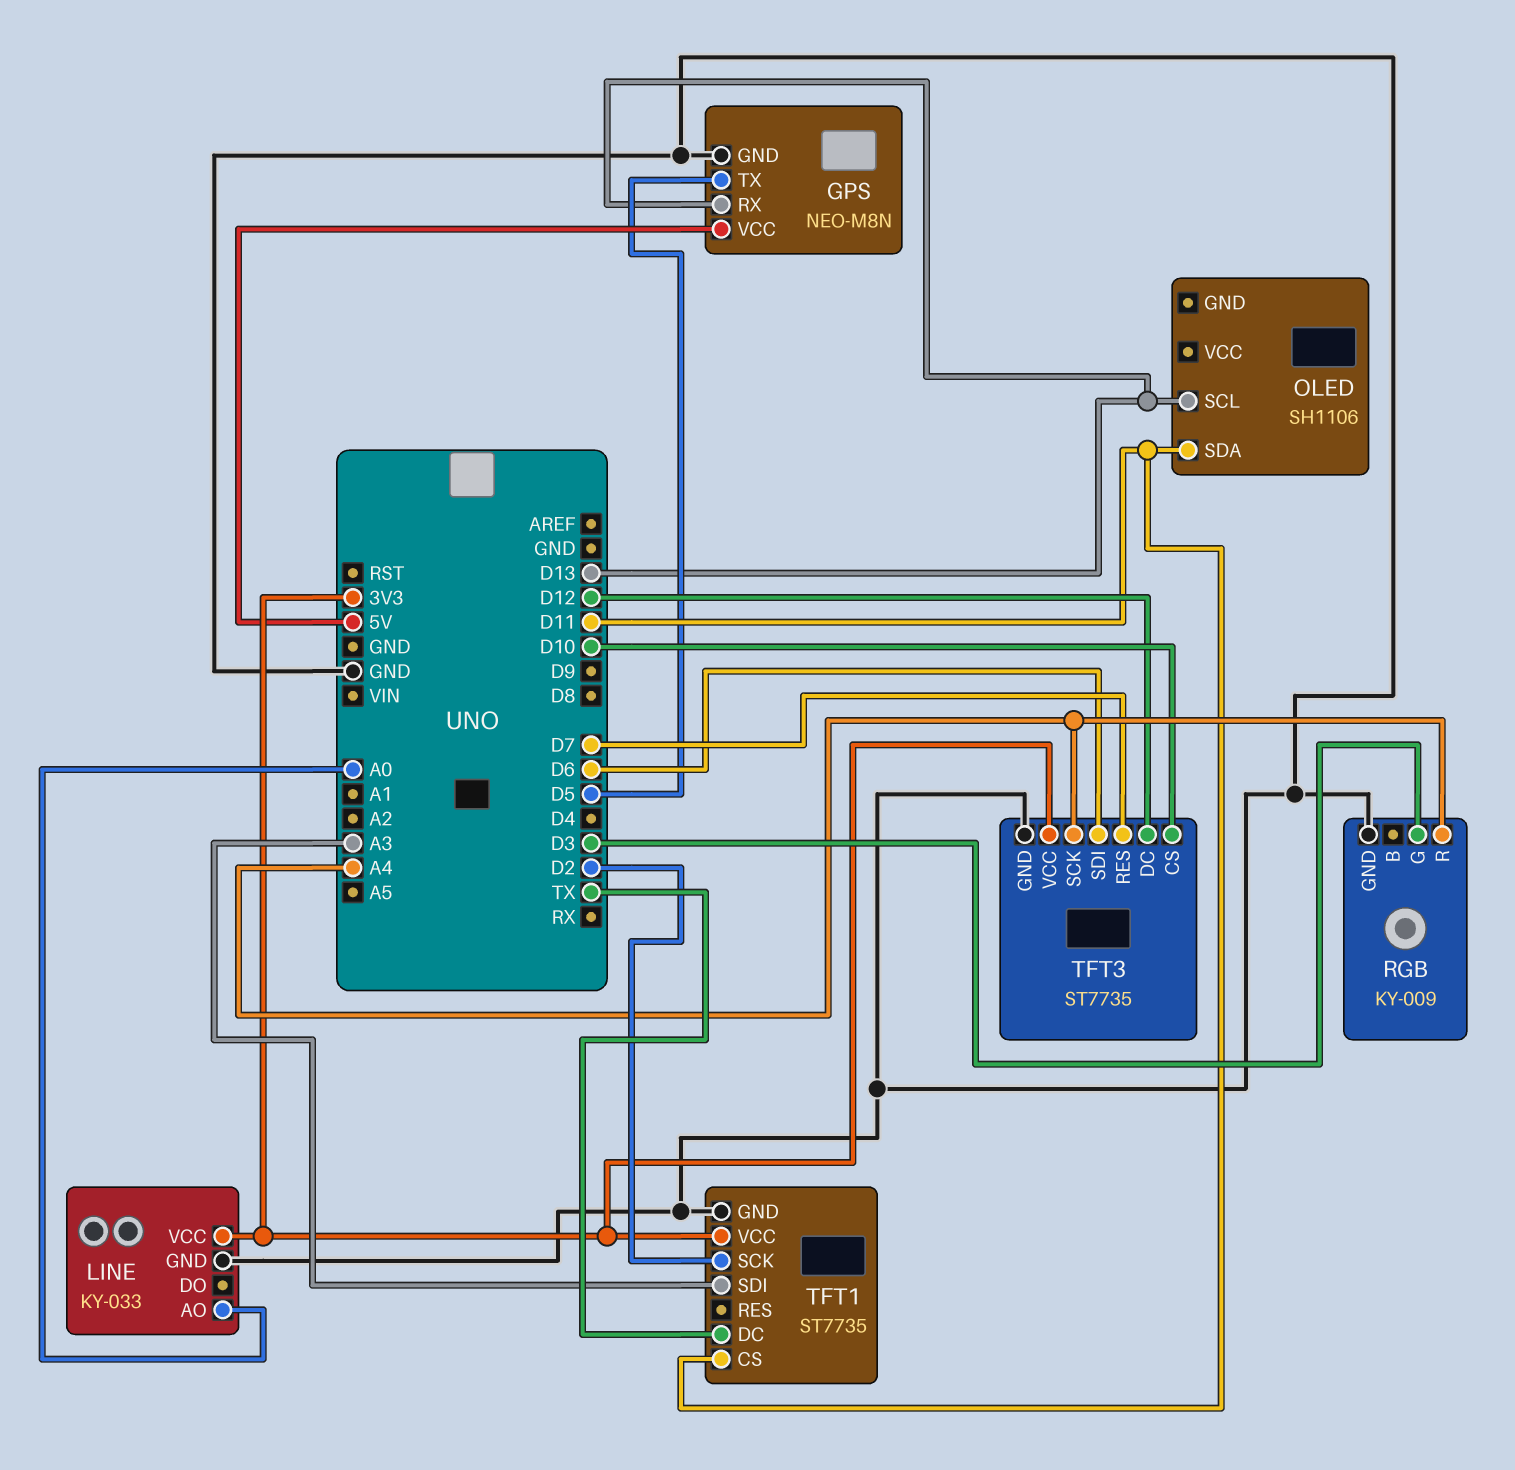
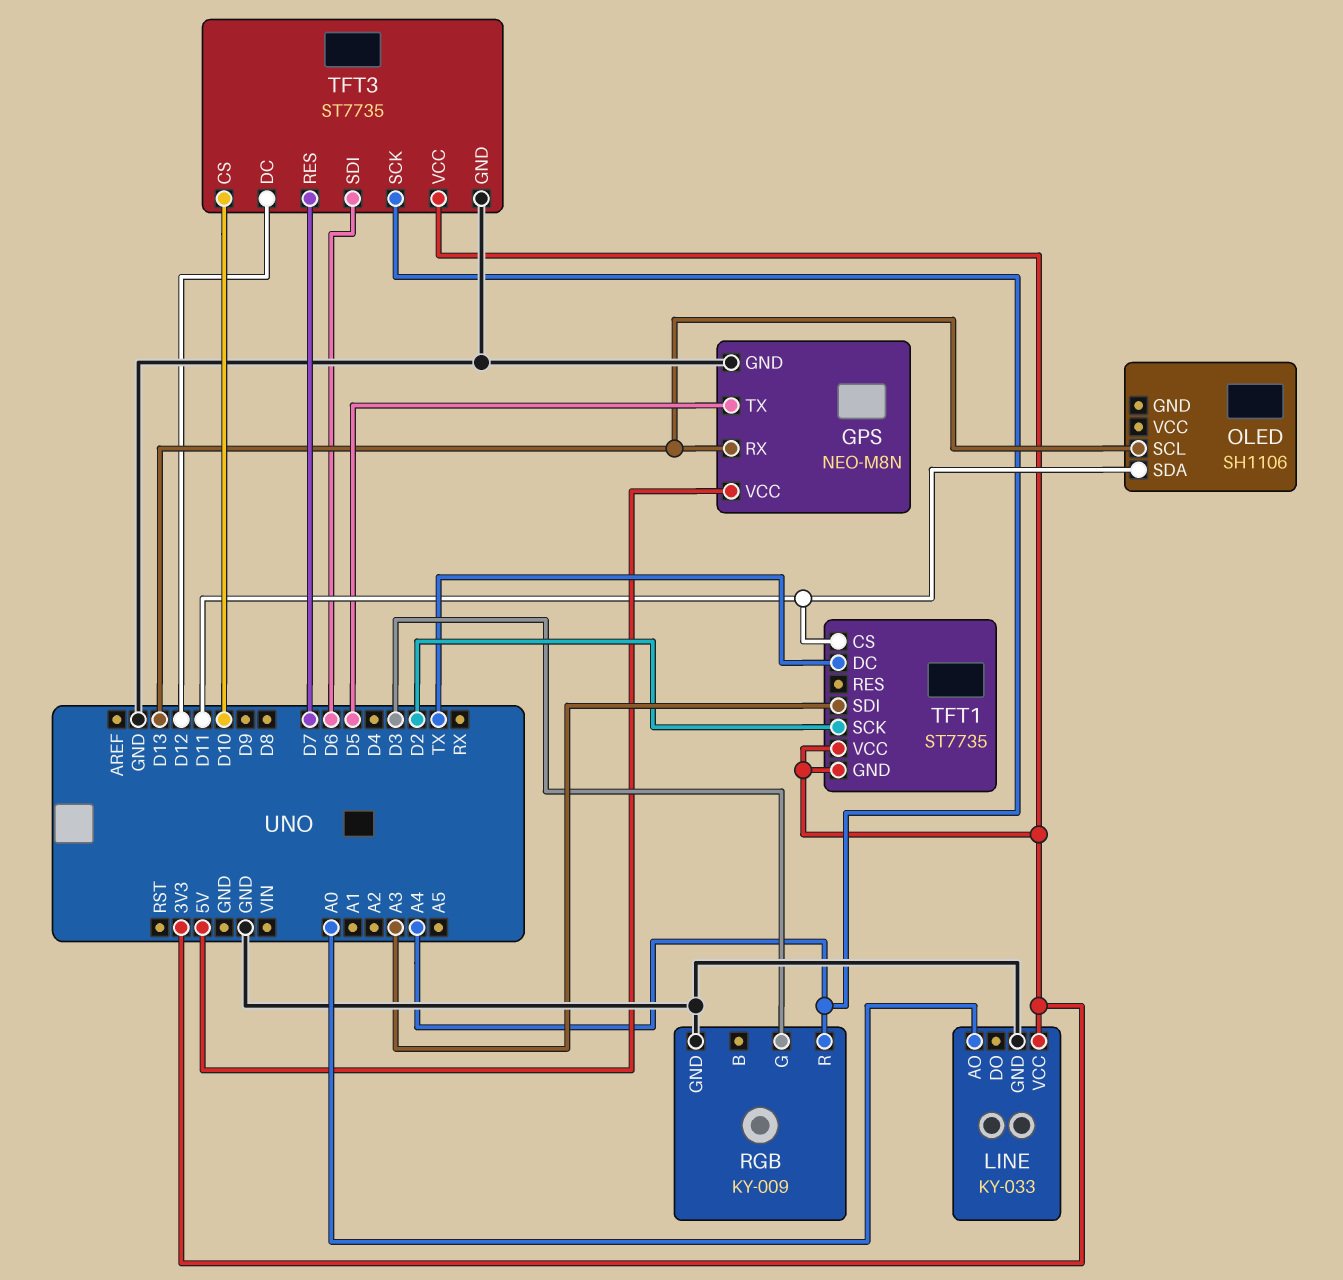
TFT1 pin GND: GND -> 3V3

